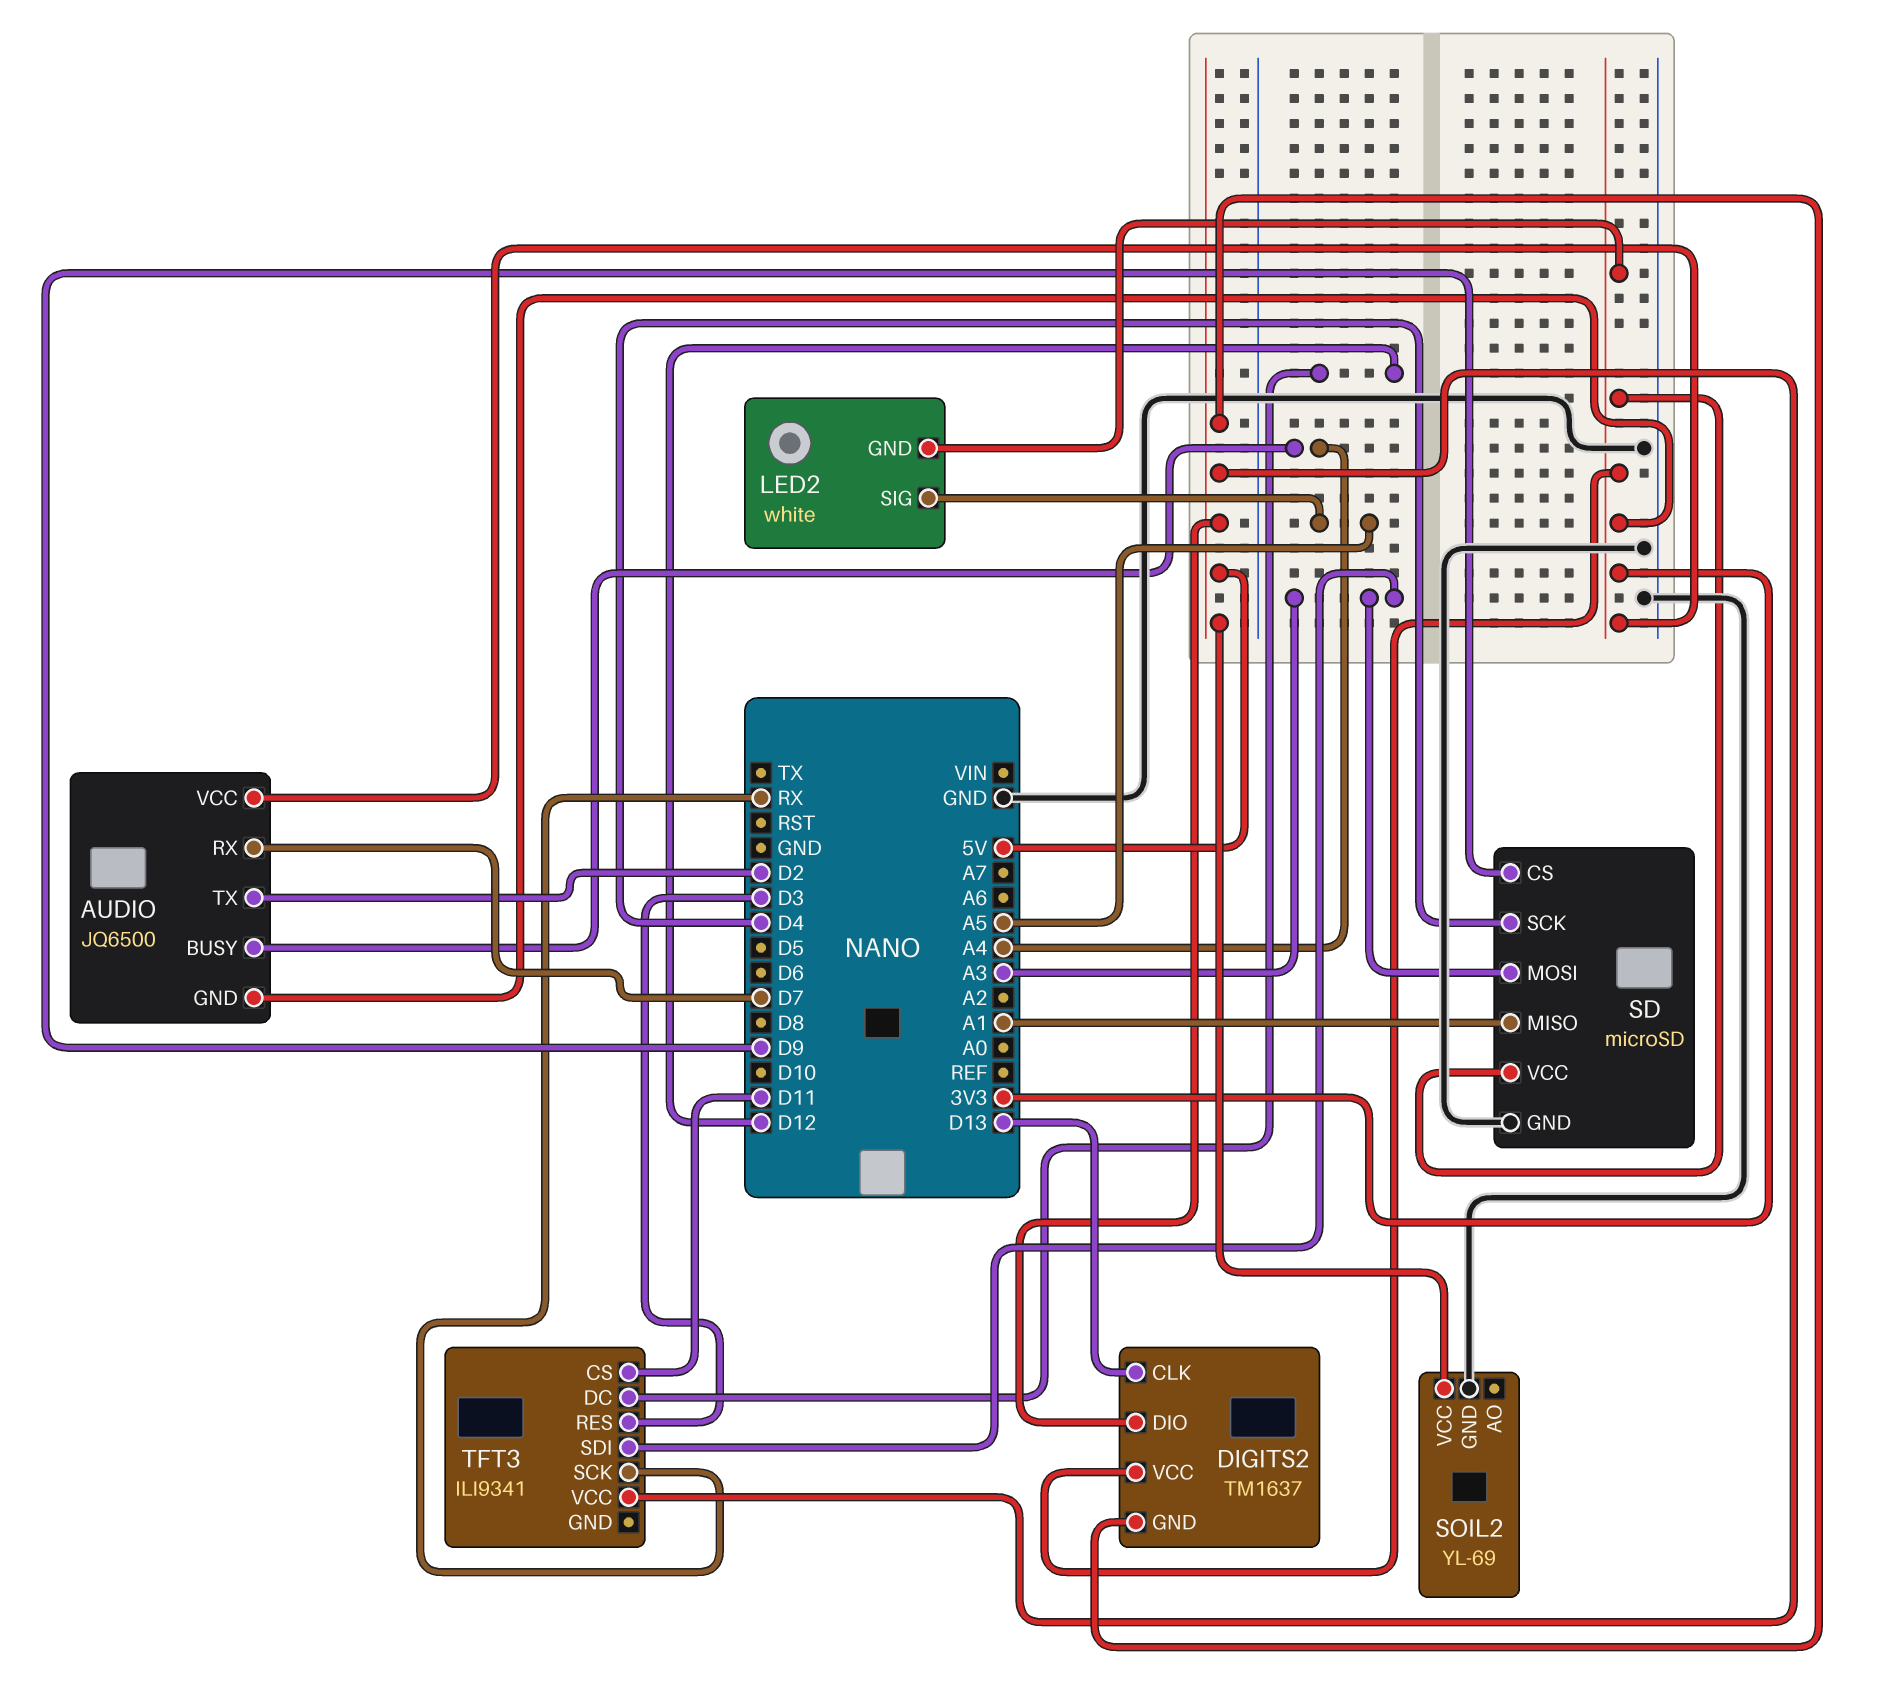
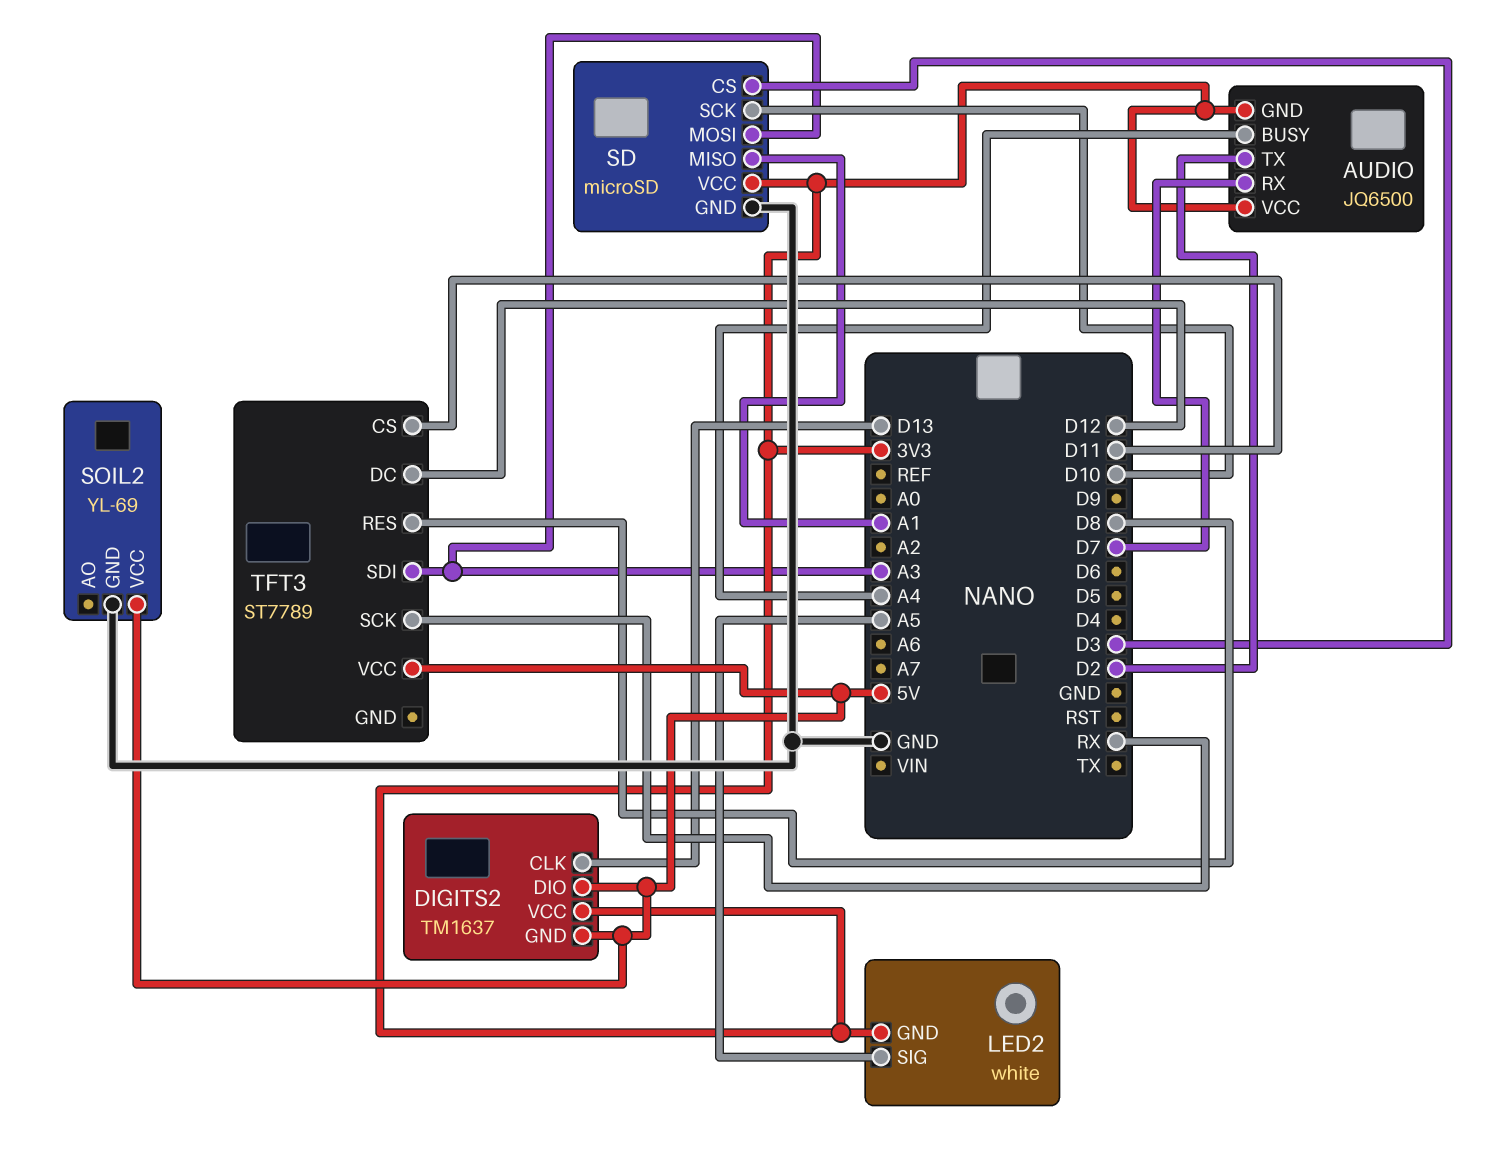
SD pin CS: D9 -> D3
SD pin SCK: D4 -> D10
TFT3: ILI9341 -> ST7789
TFT3 pin RES: D3 -> D8

